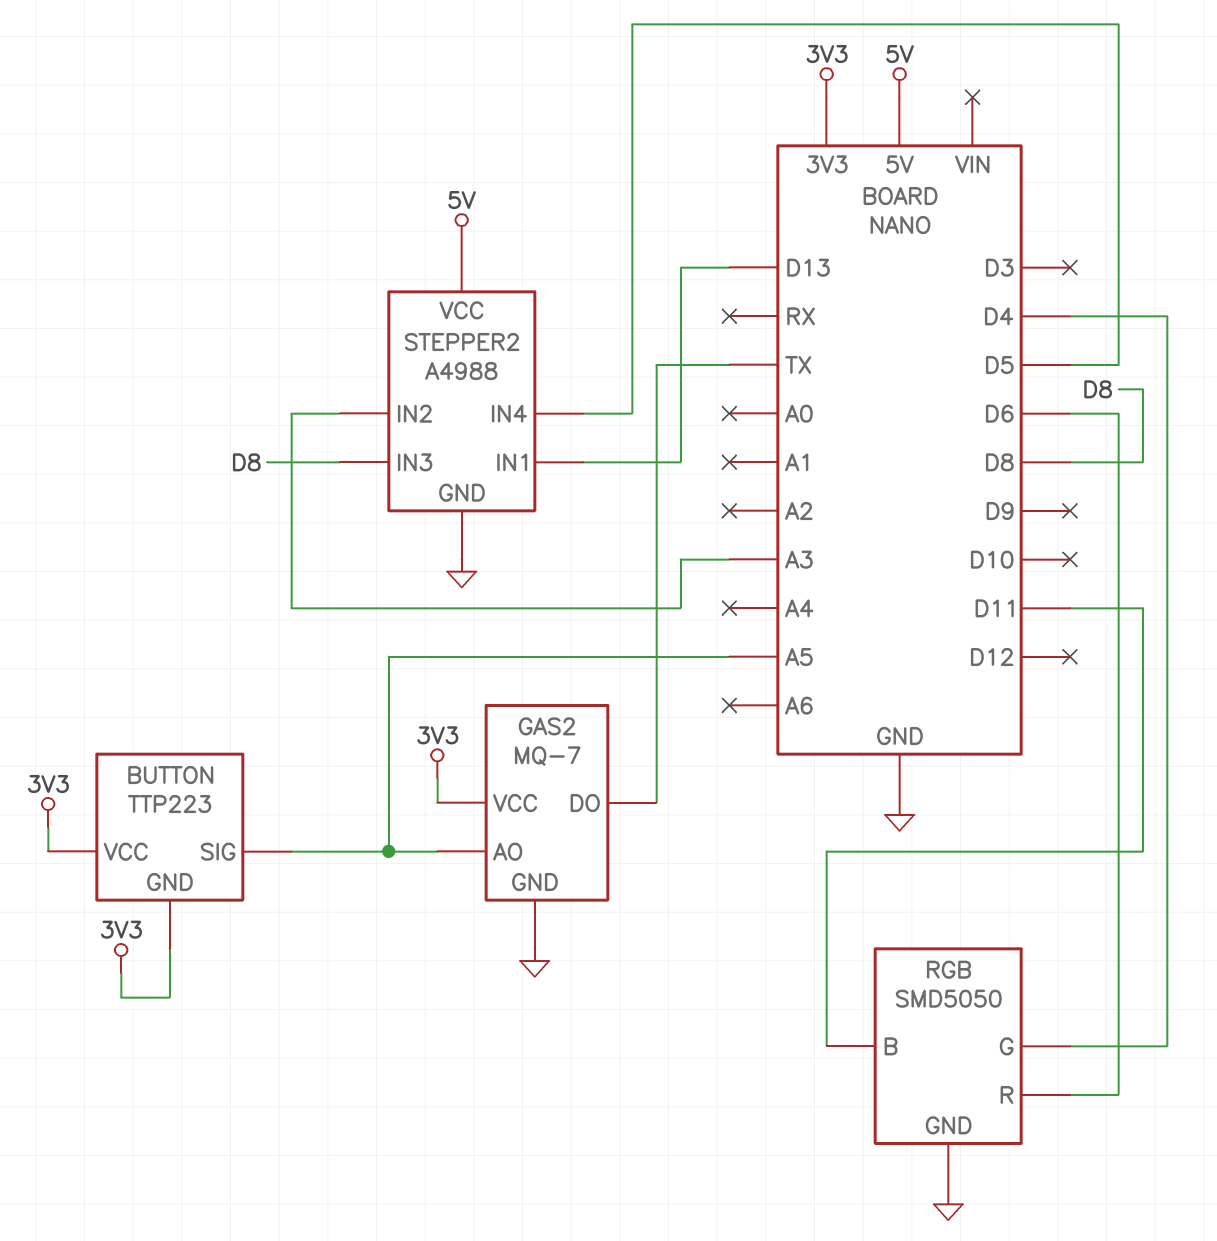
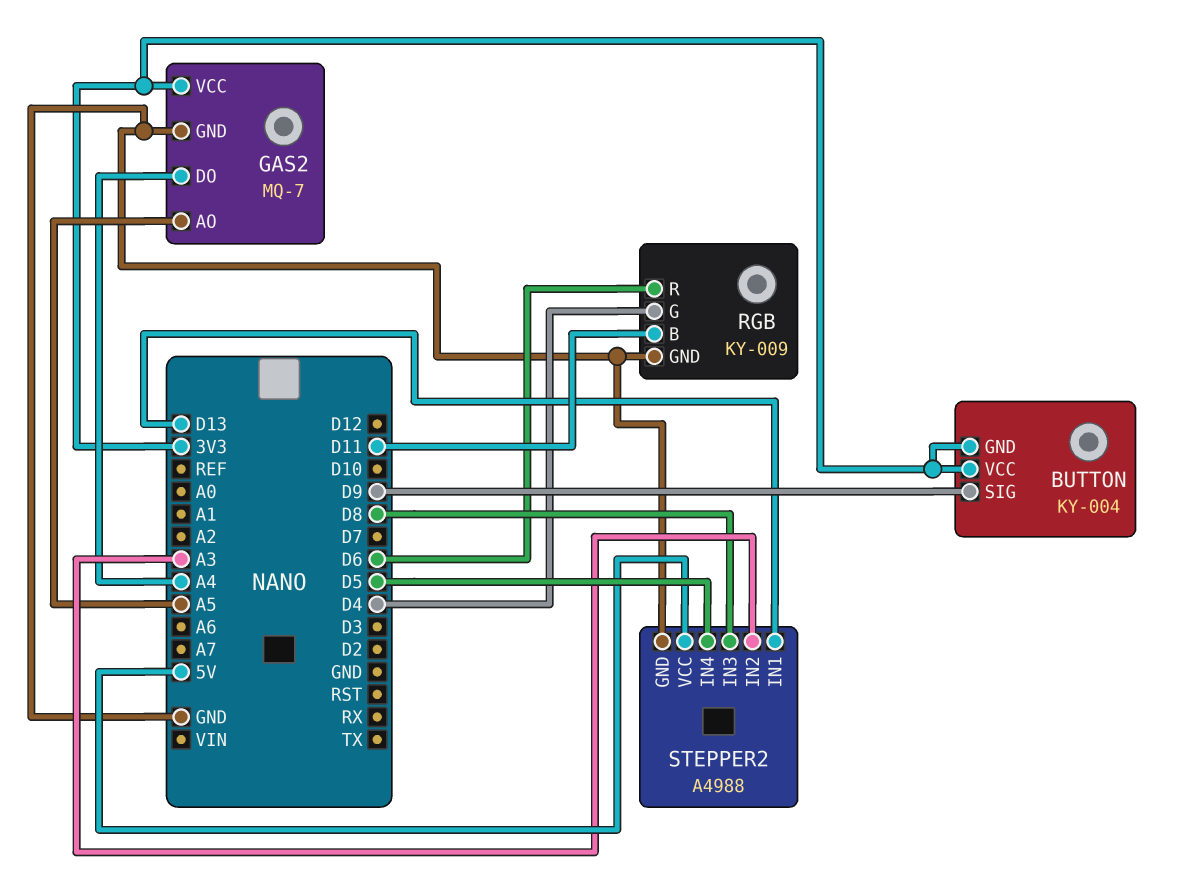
BUTTON: TTP223 -> KY-004
BUTTON pin SIG: A5 -> D9
GAS2 pin DO: TX -> A4
RGB: SMD5050 -> KY-009

